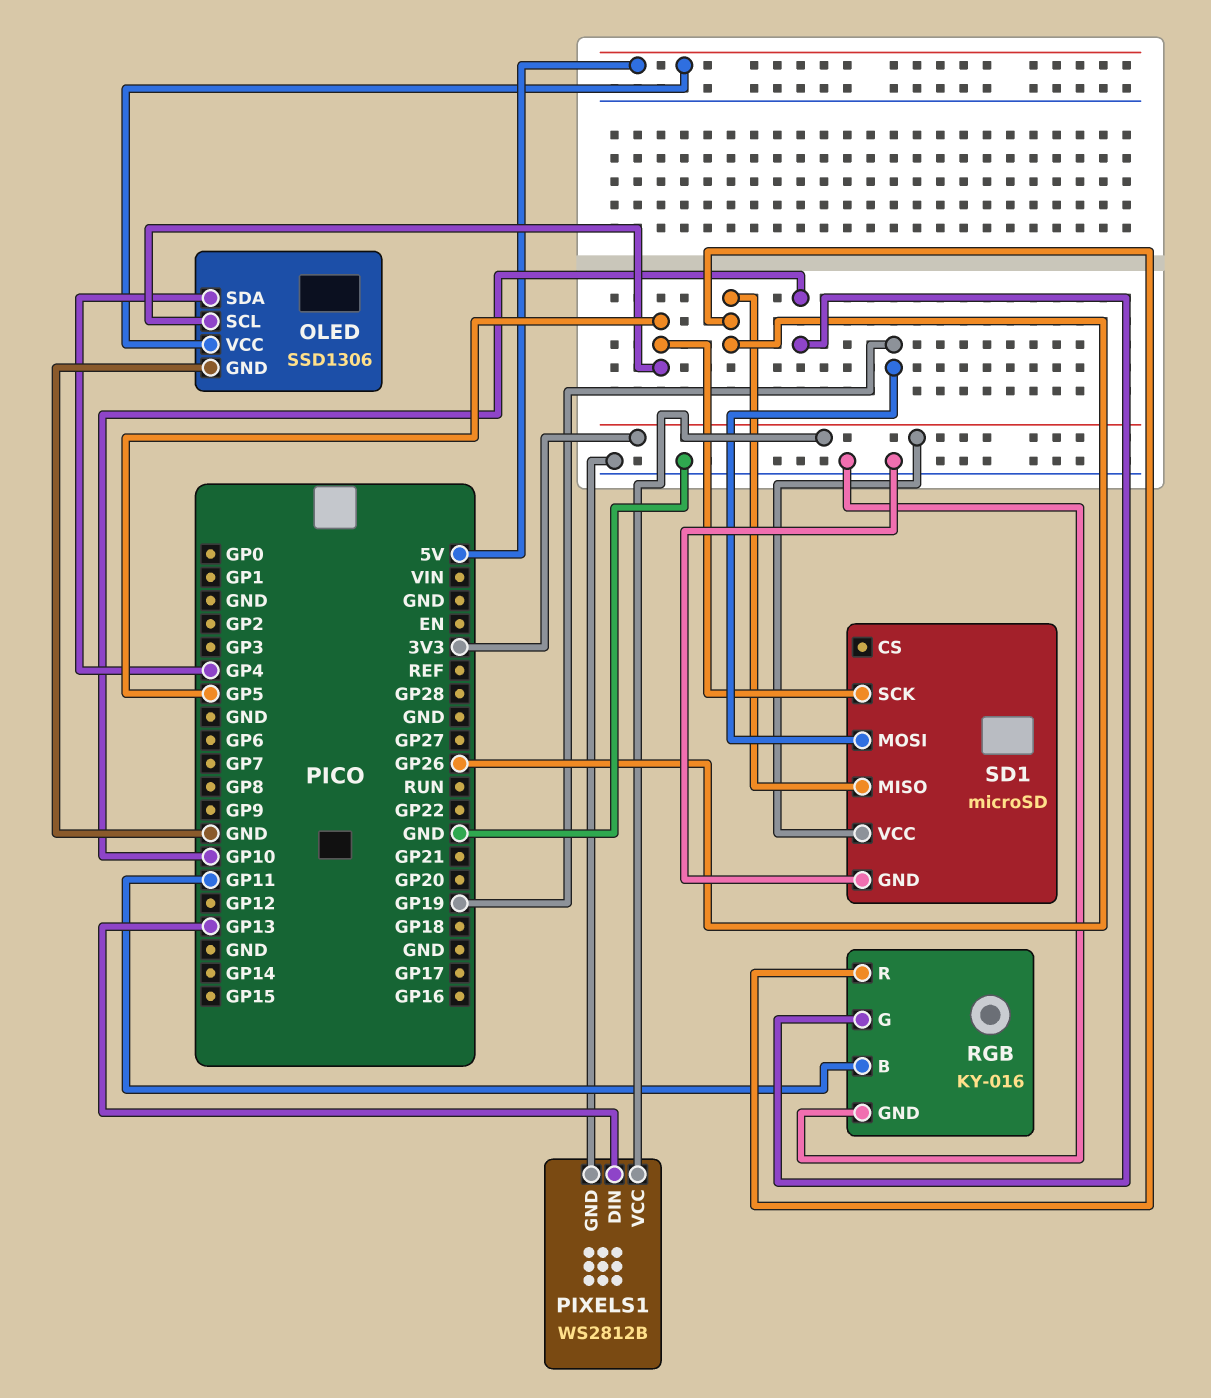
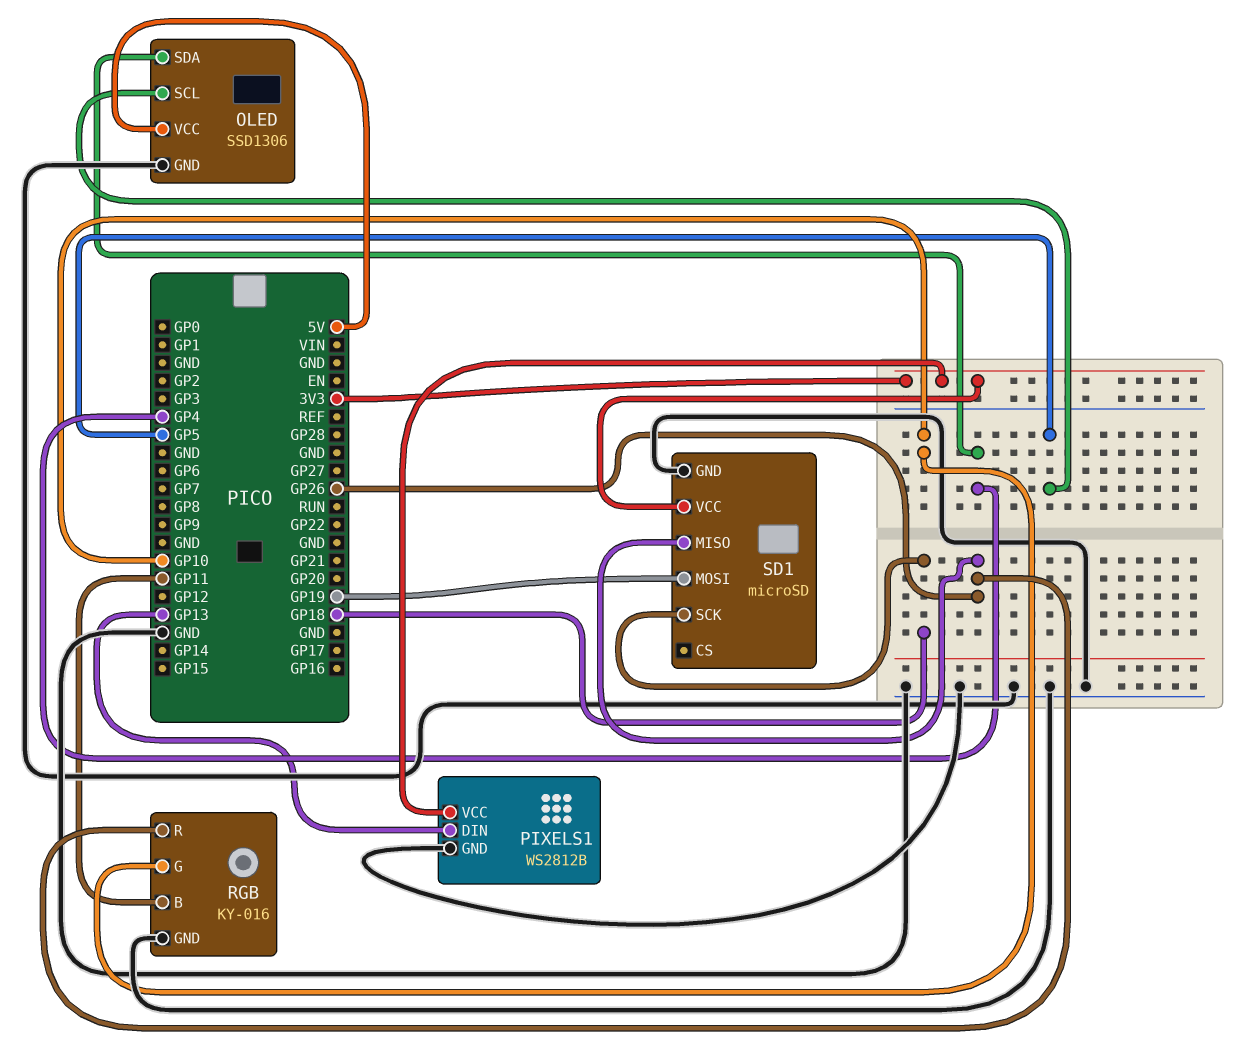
SD1 pin SCK: GP5 -> GP18

